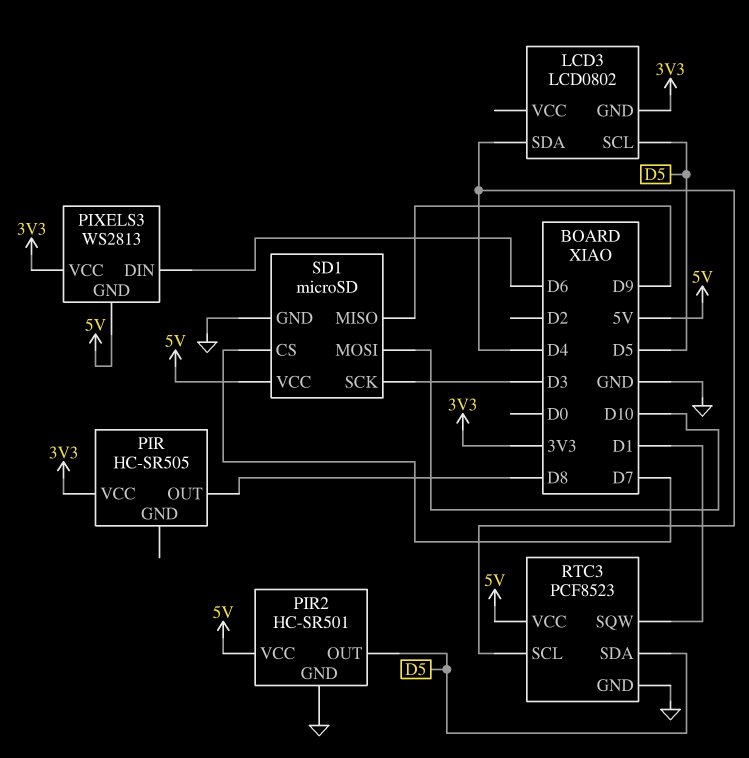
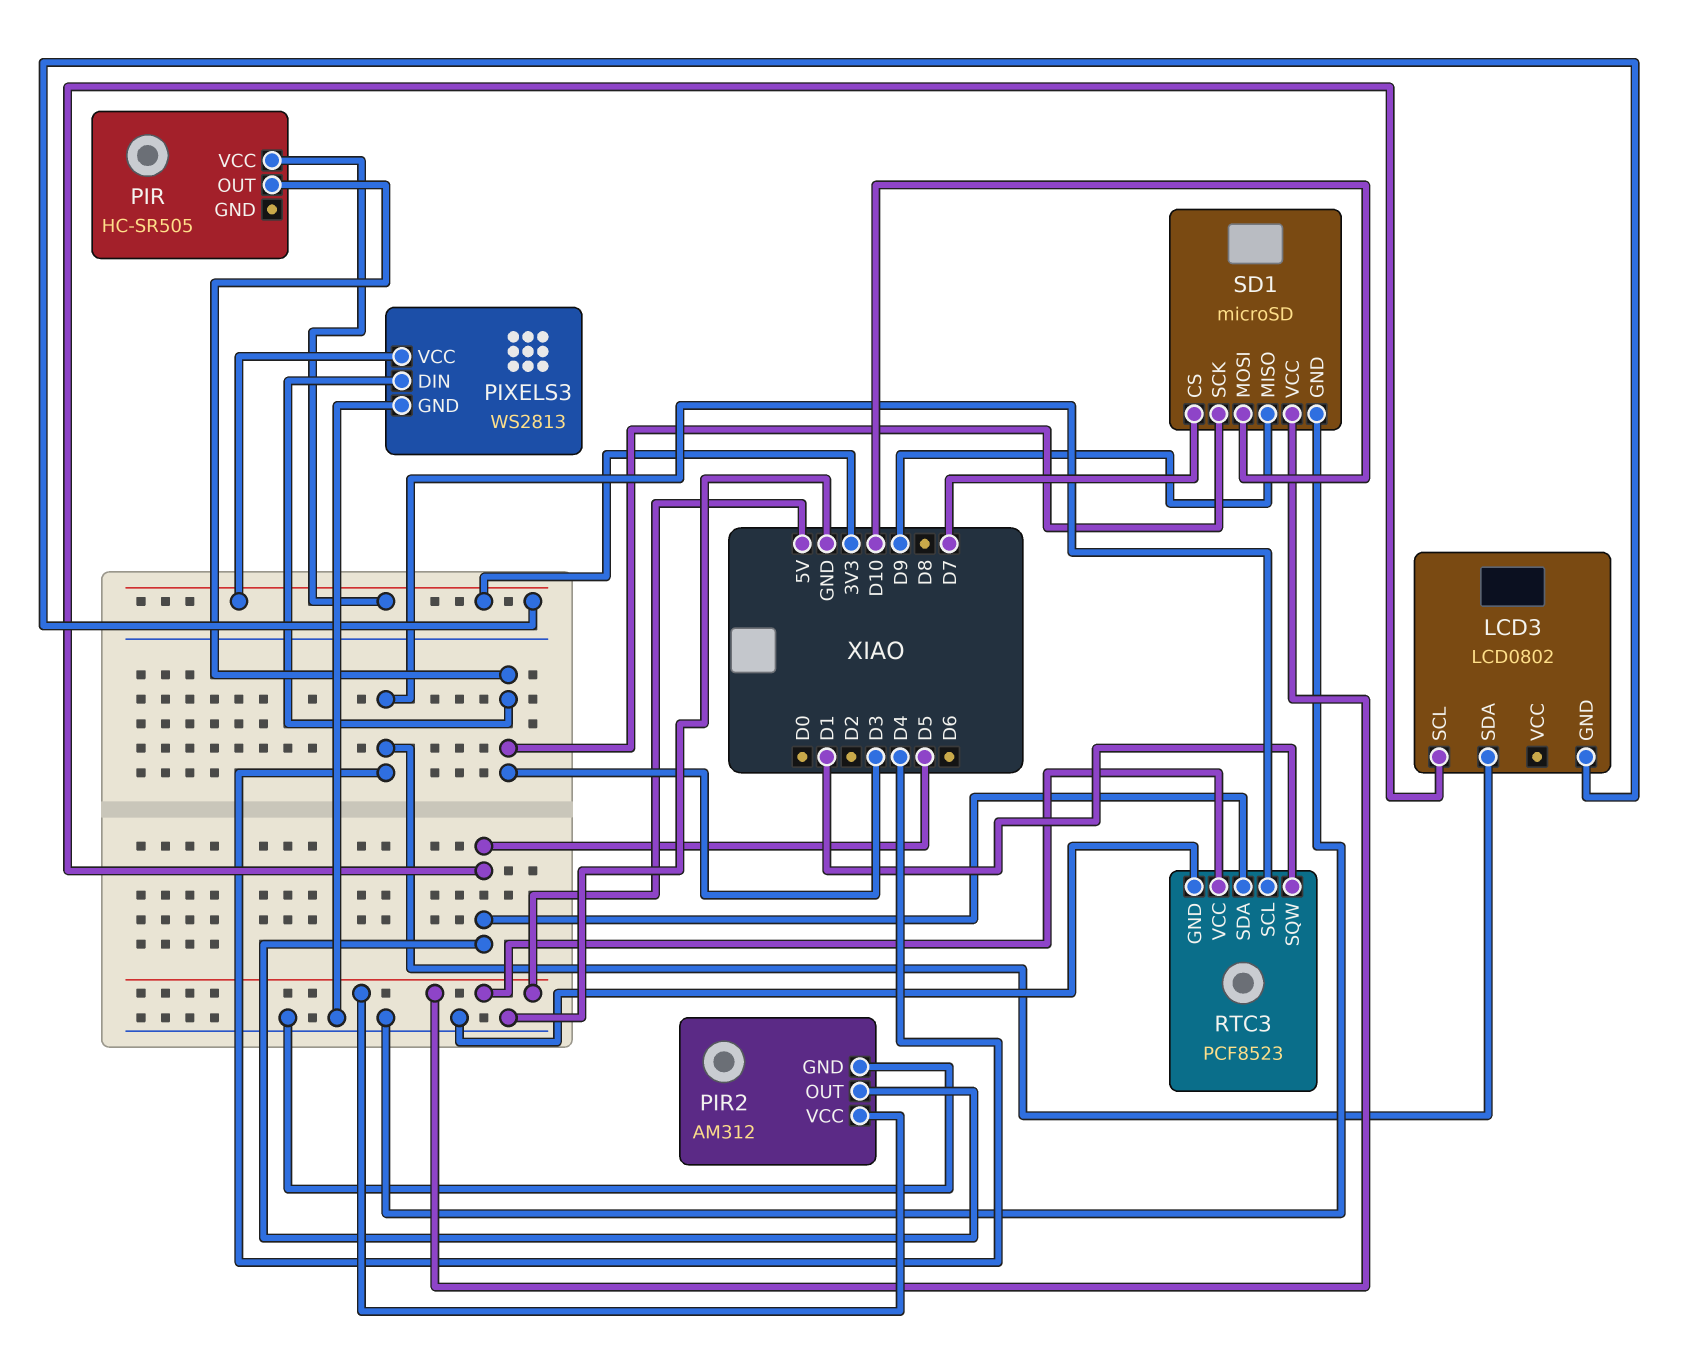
PIR pin OUT: D8 -> D3
PIR2: HC-SR501 -> AM312
PIXELS3 pin DIN: D6 -> D3
PIXELS3 pin GND: 5V -> GND

